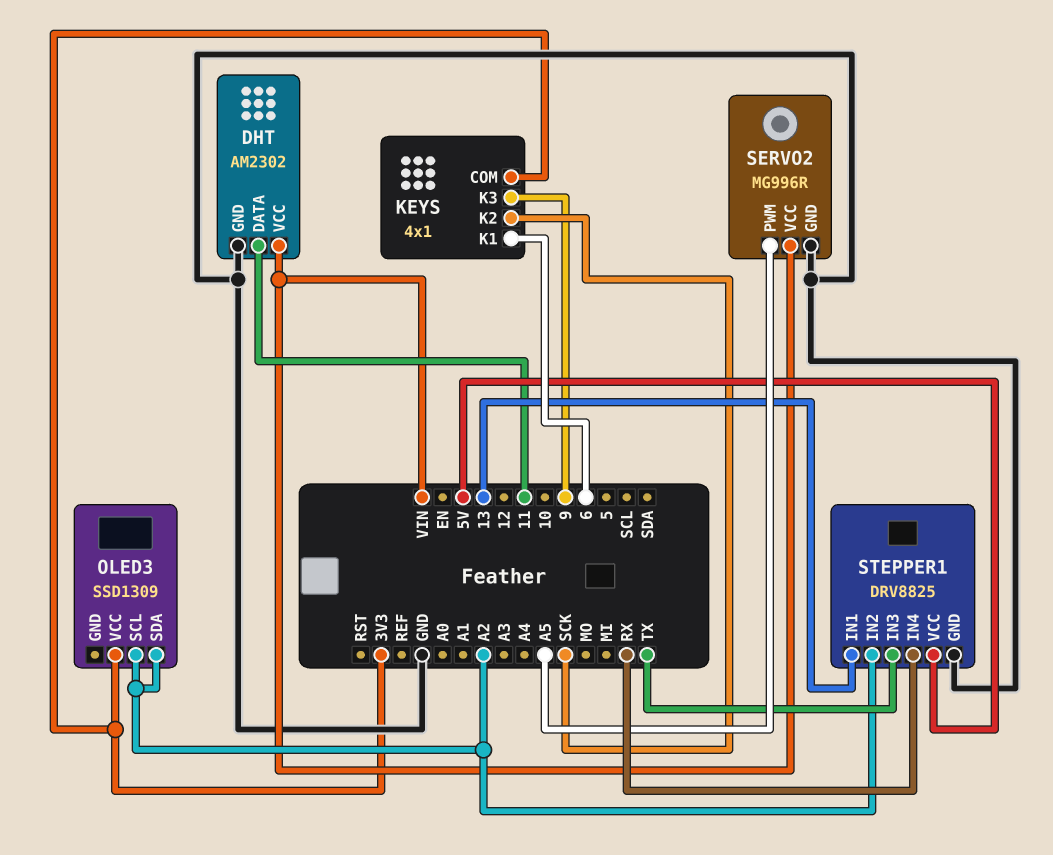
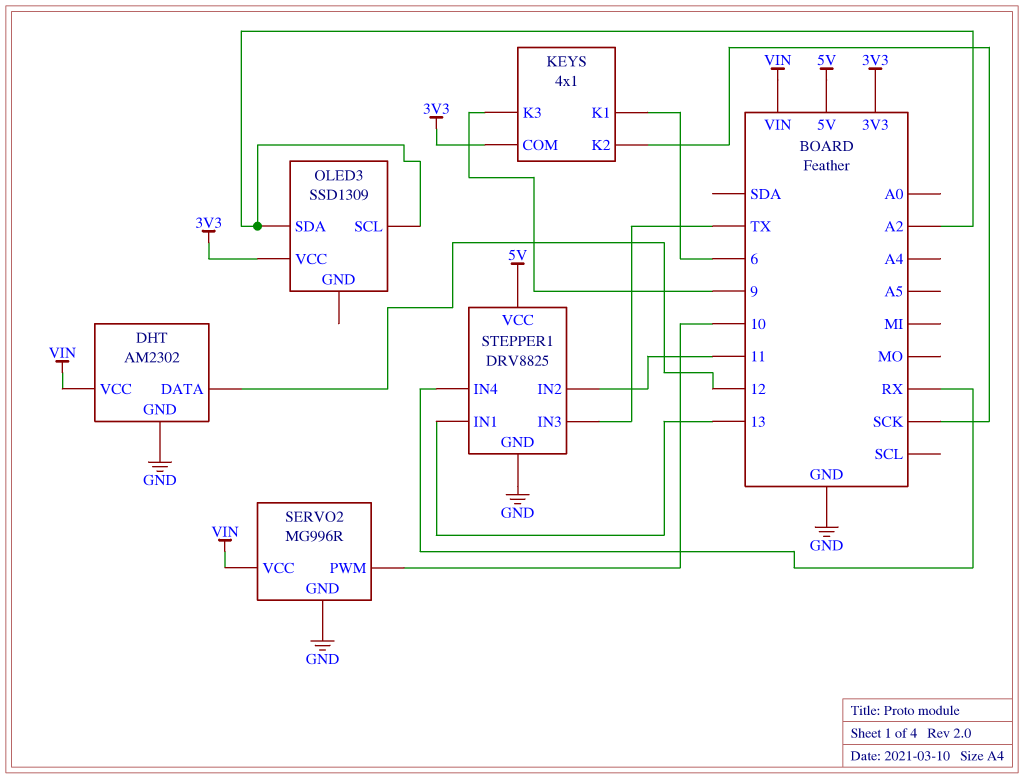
DHT pin DATA: 11 -> 12
SERVO2 pin PWM: A5 -> 10
STEPPER1 pin IN2: A2 -> 11

